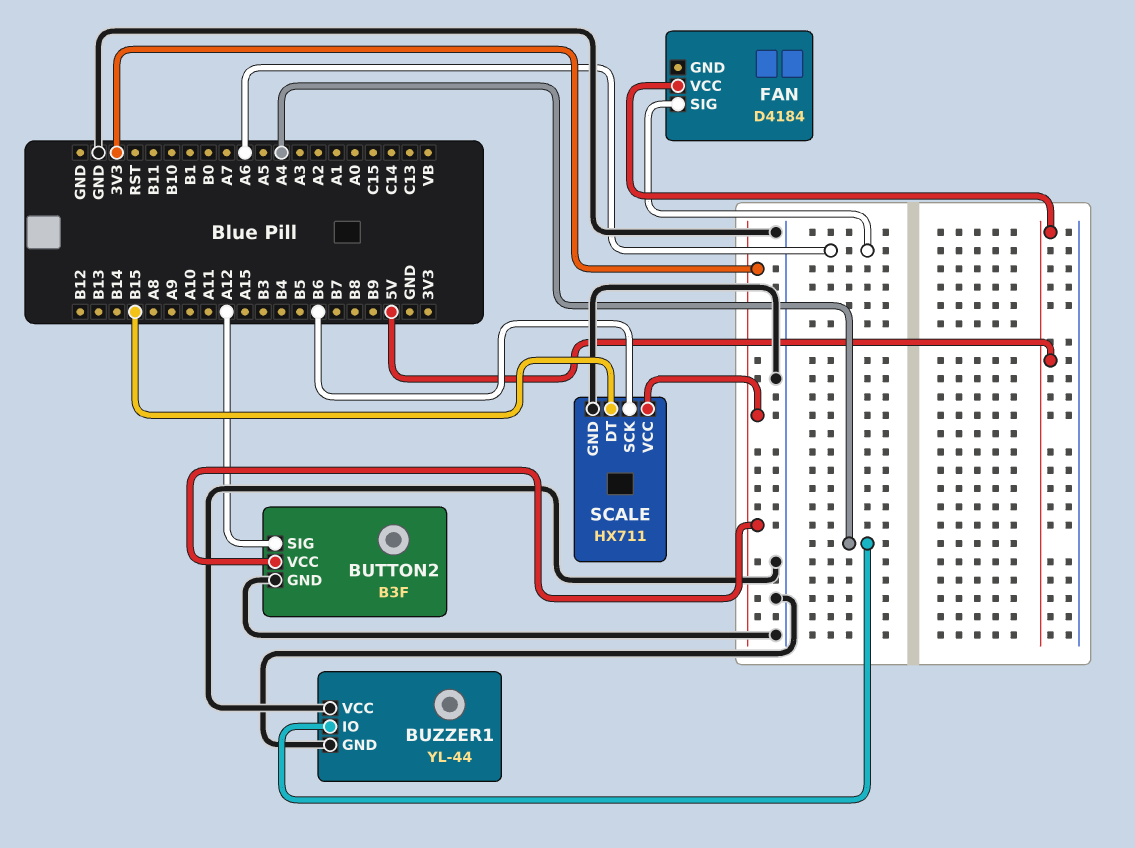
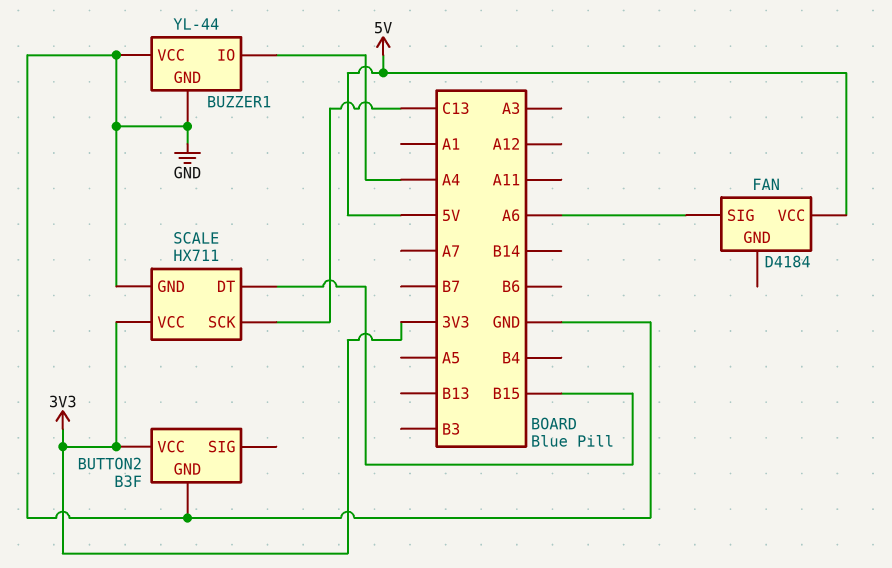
BUTTON2 pin SIG: A12 -> none
SCALE pin SCK: B6 -> C13

